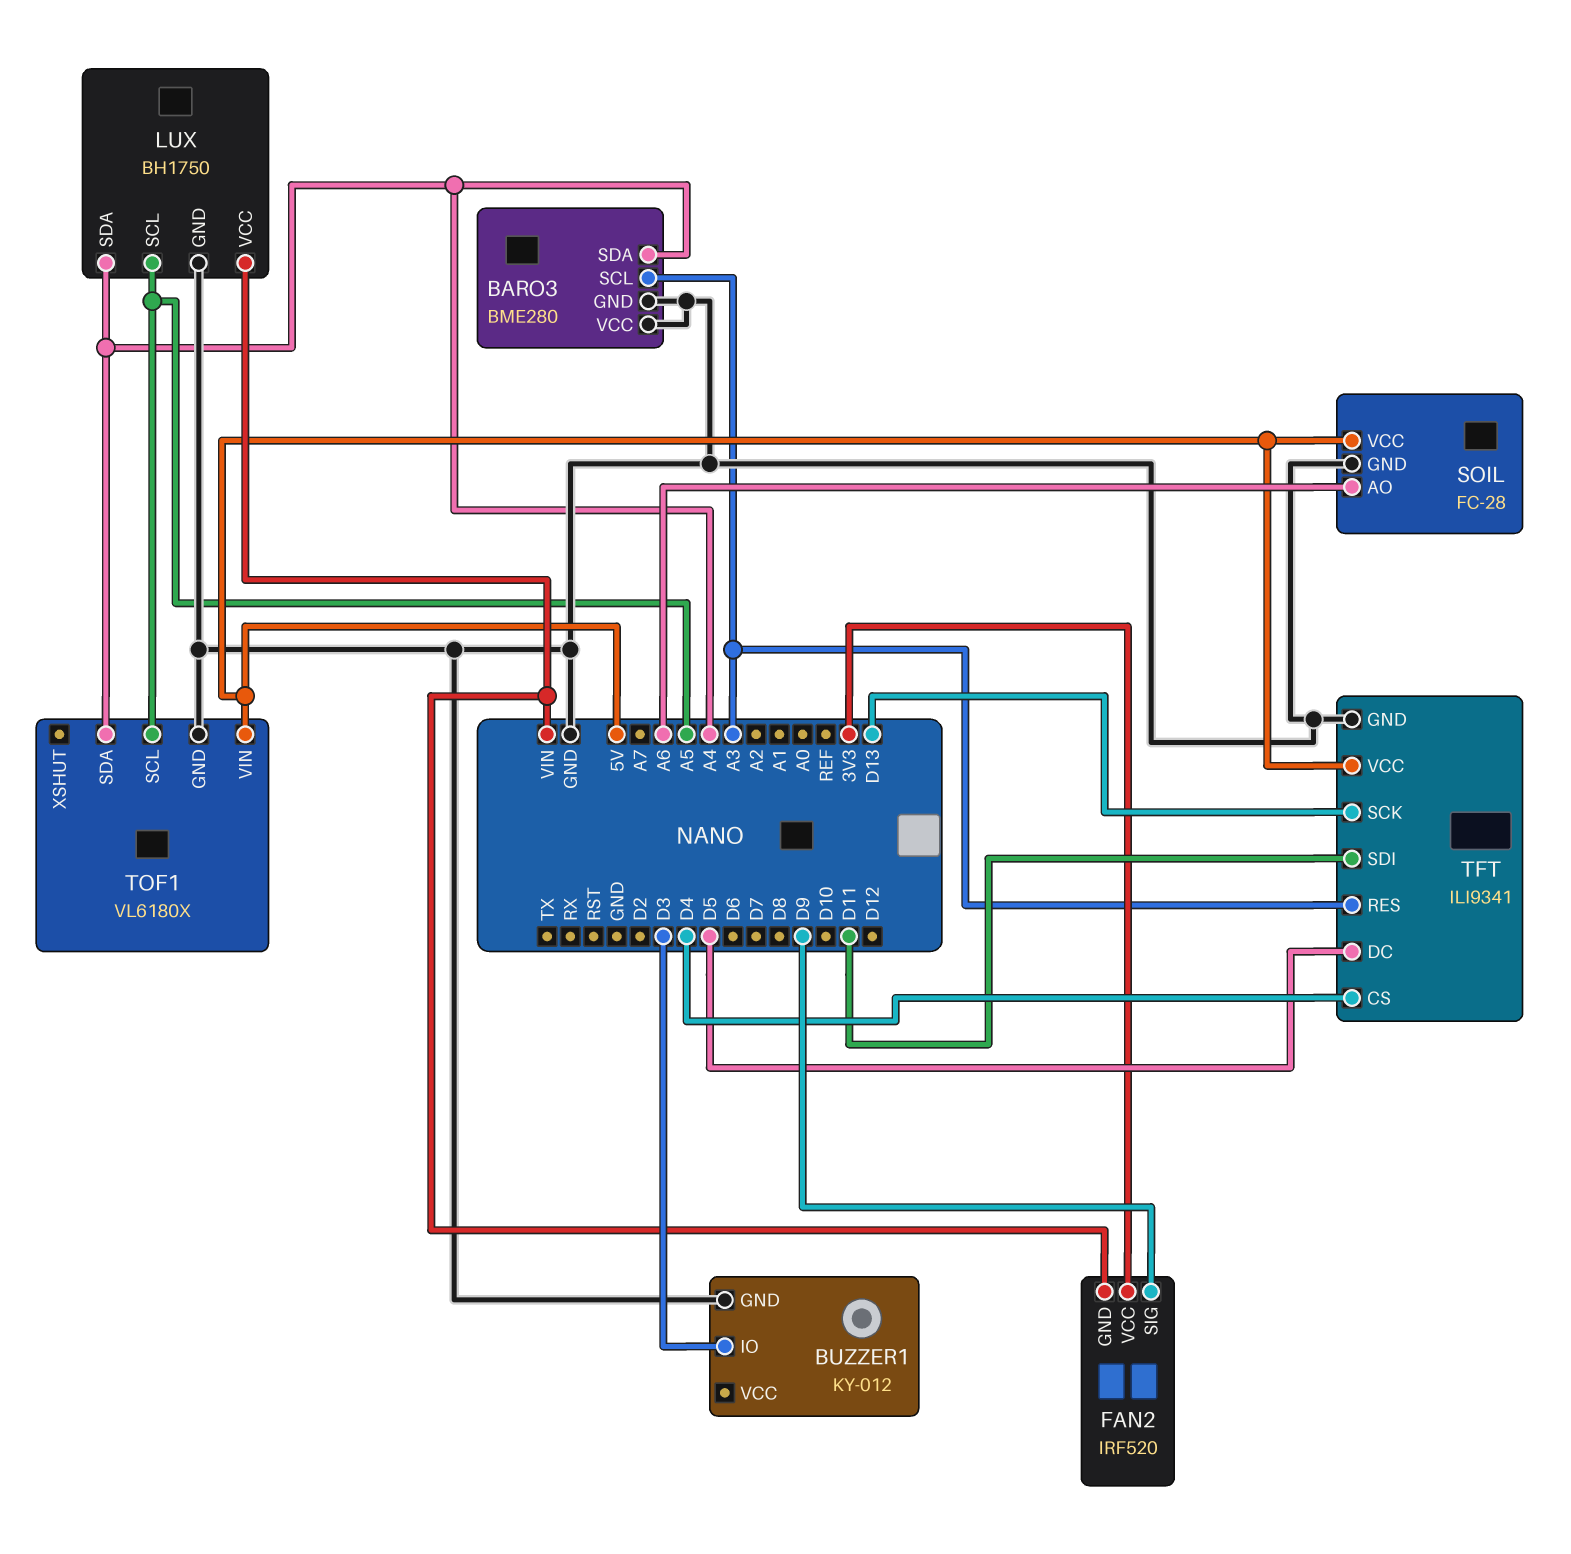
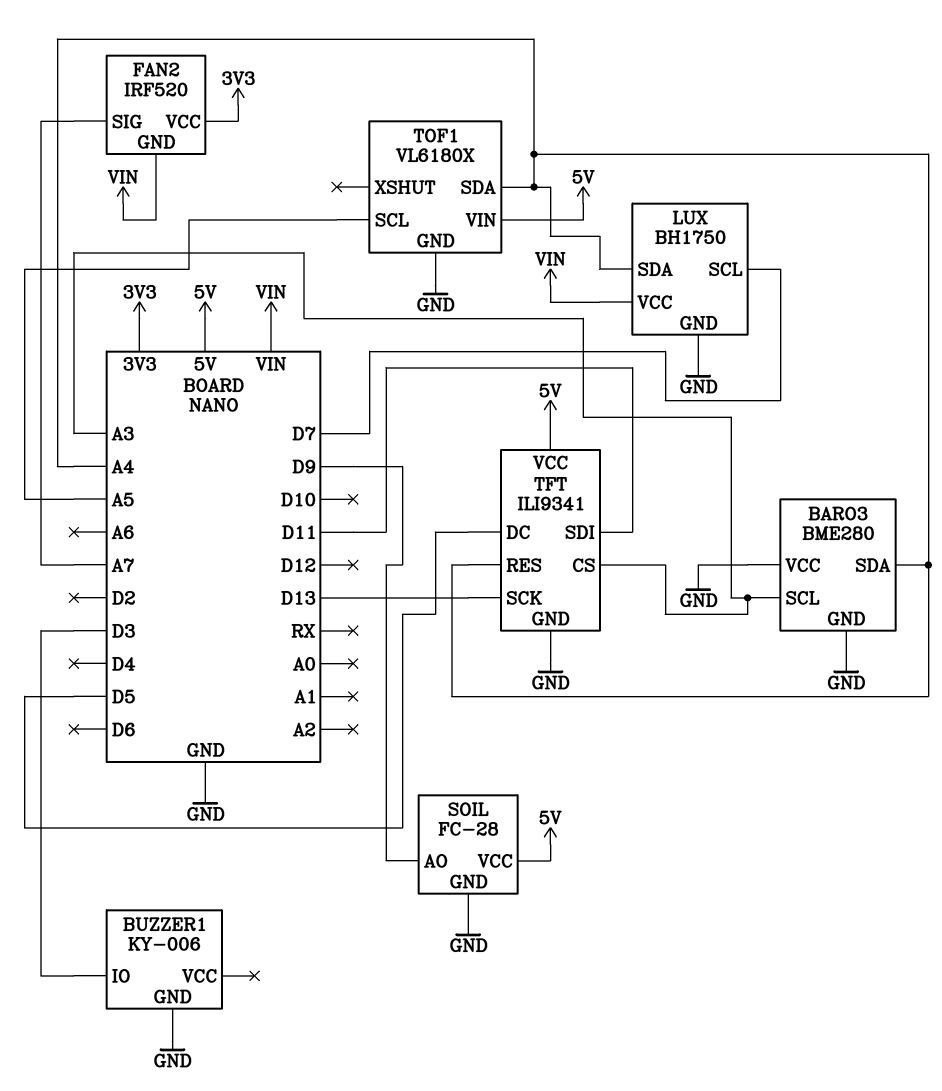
BUZZER1: KY-012 -> KY-006
FAN2 pin SIG: D9 -> A7
LUX pin SCL: A5 -> D7
SOIL pin AO: A6 -> D9
TFT pin CS: D4 -> A3
TFT pin RES: A3 -> A4

